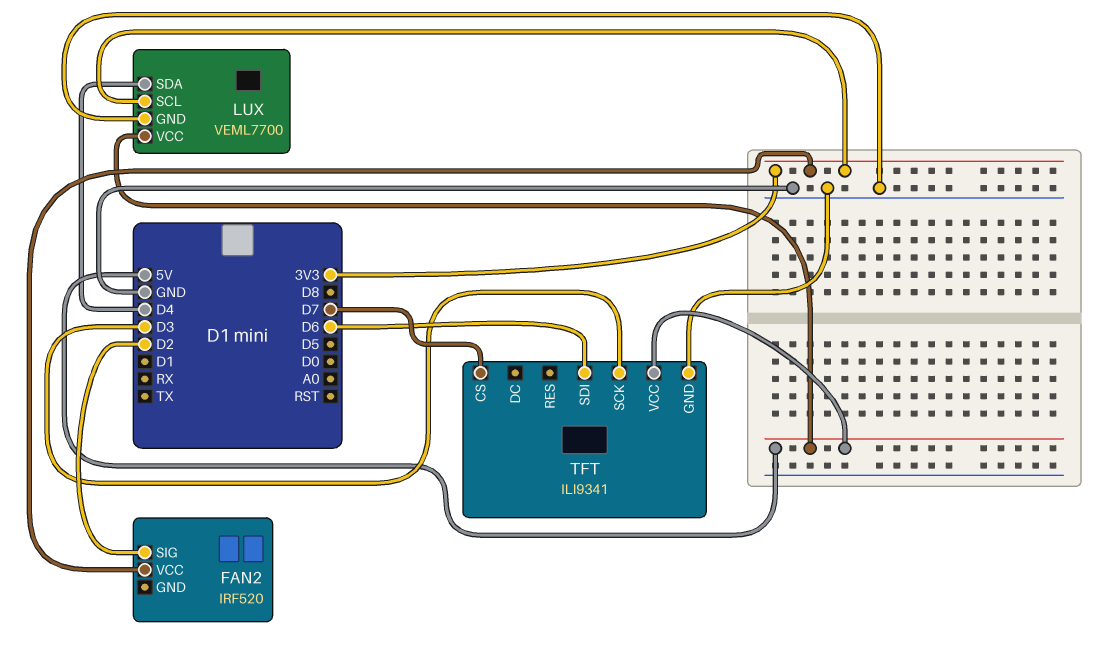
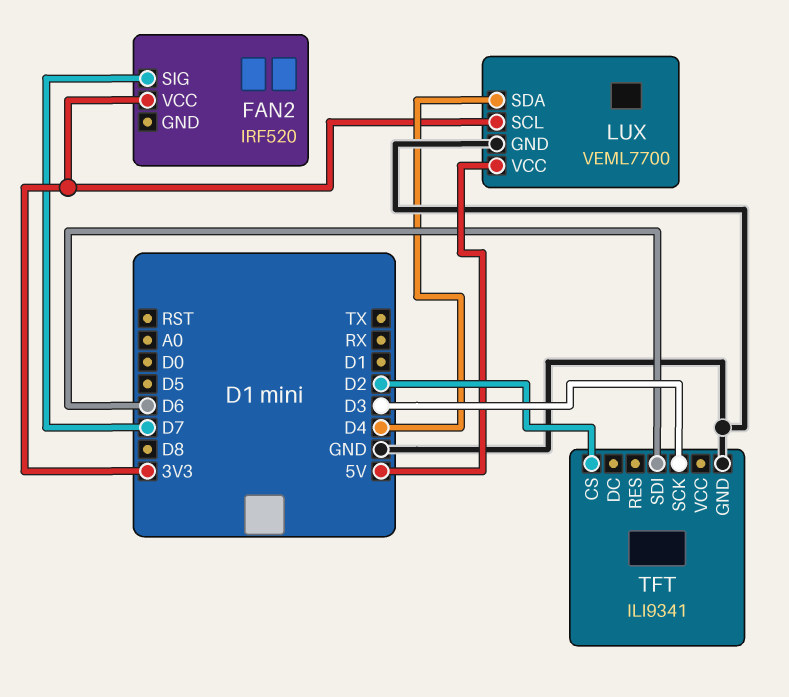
FAN2 pin SIG: D2 -> D7
TFT pin CS: D7 -> D2
TFT pin VCC: 5V -> none

